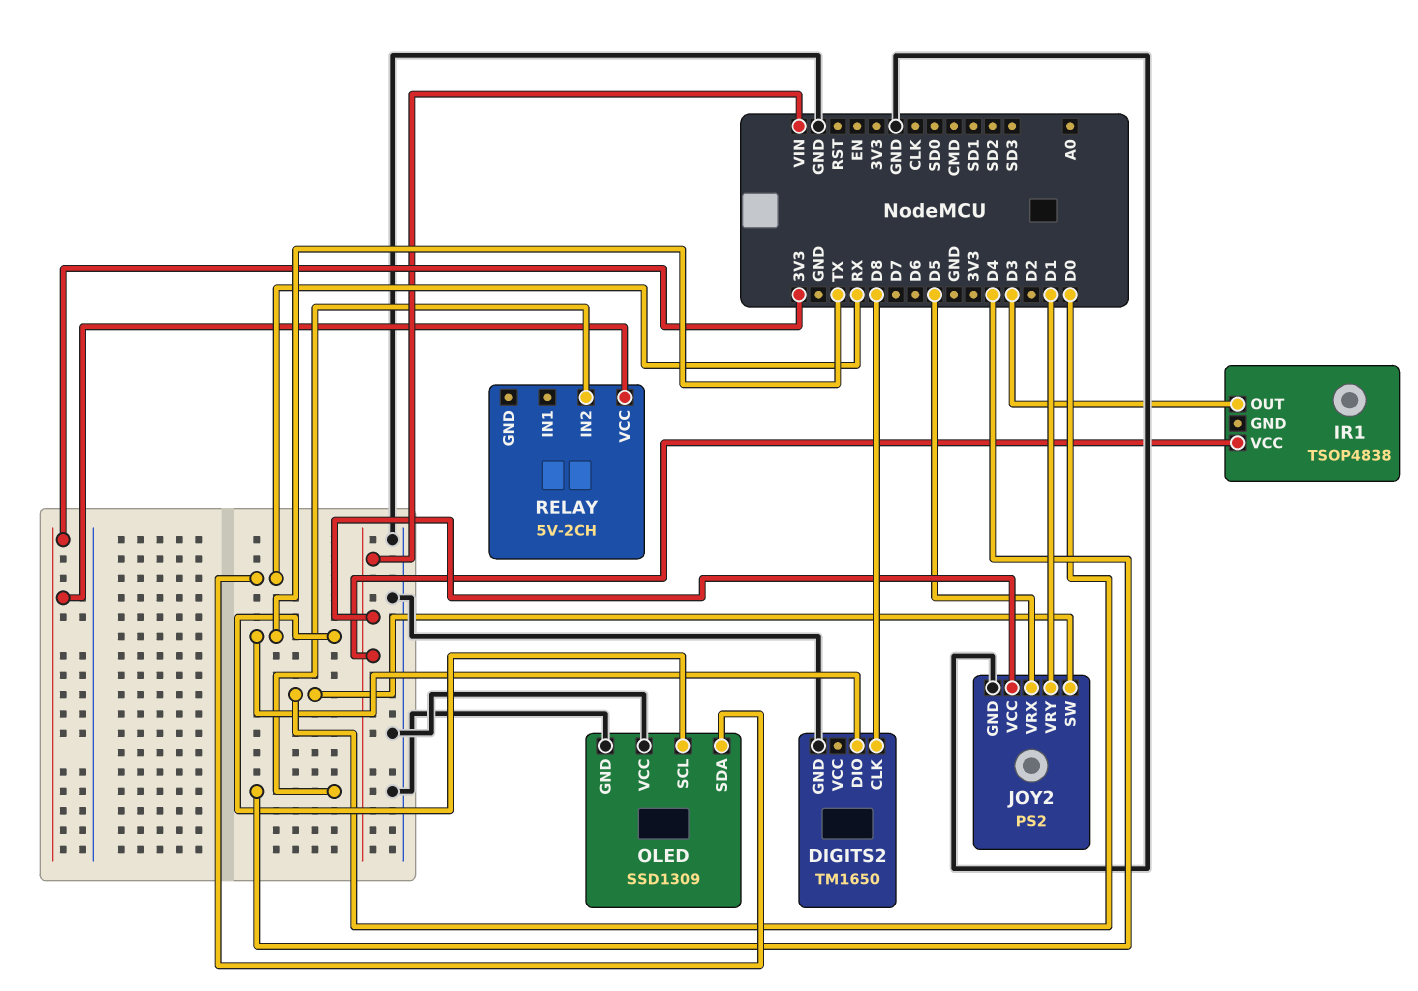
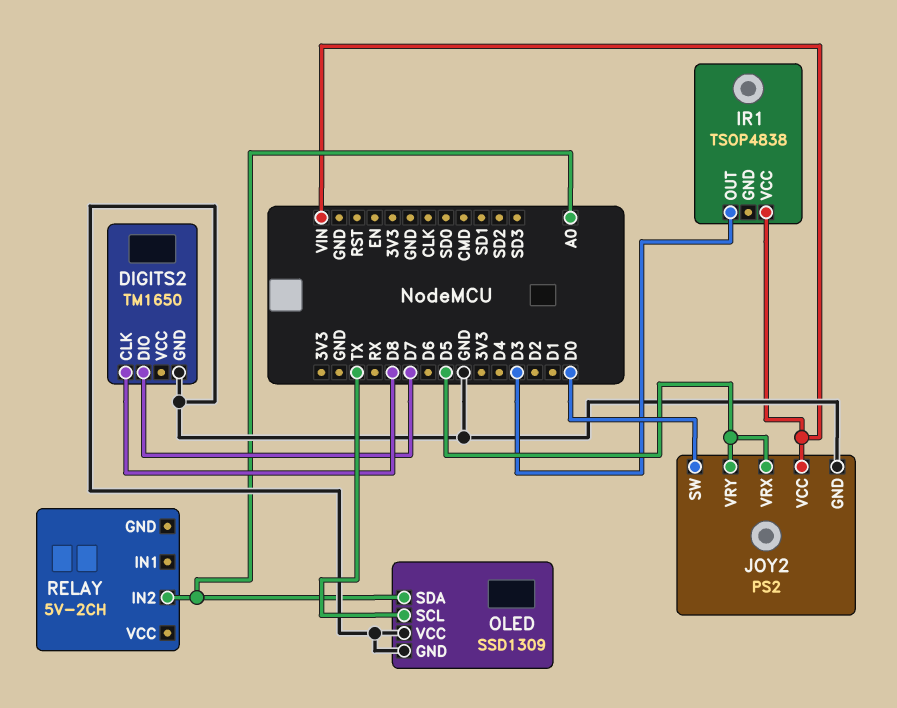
DIGITS2 pin DIO: TX -> D7
JOY2 pin VRY: D1 -> D5
OLED pin SDA: RX -> A0
RELAY pin IN2: D4 -> A0
RELAY pin VCC: 3V3 -> none

